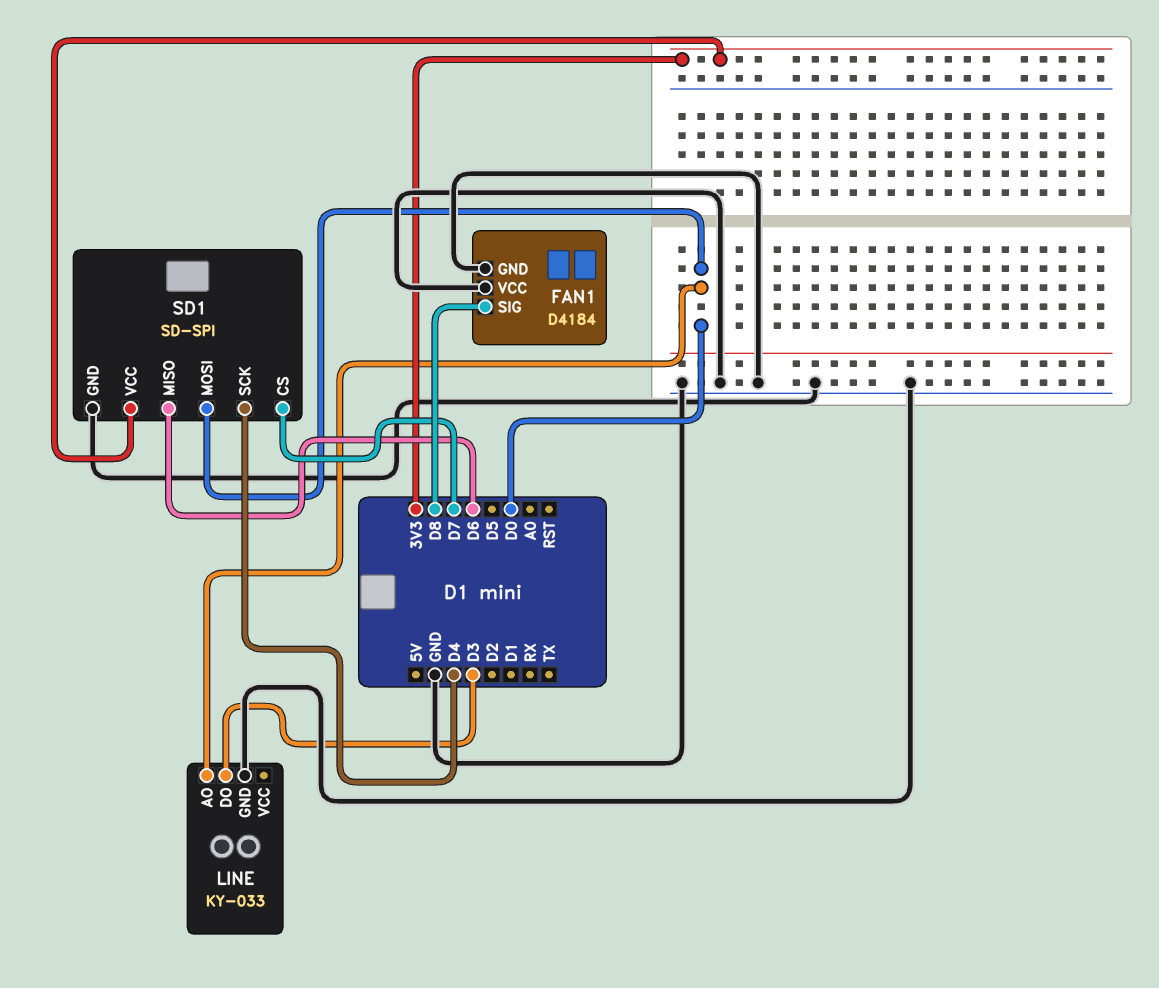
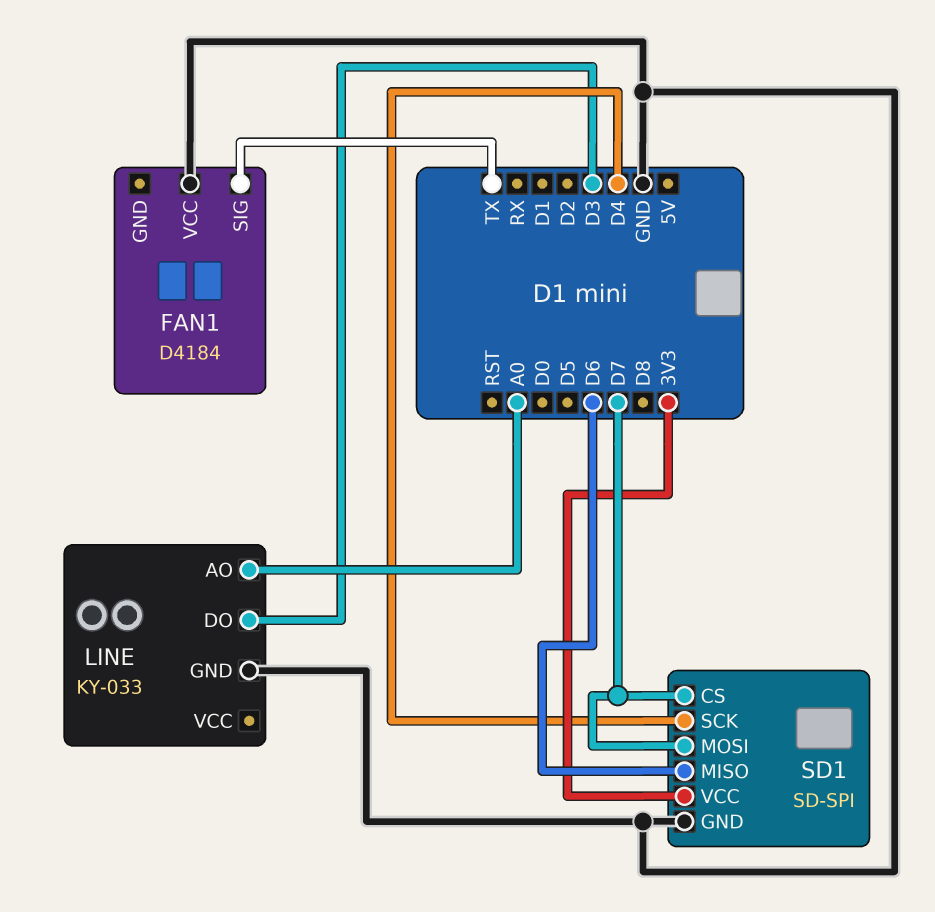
FAN1 pin GND: GND -> none
FAN1 pin SIG: D8 -> TX
LINE pin AO: D0 -> A0
SD1 pin MOSI: D0 -> D7

